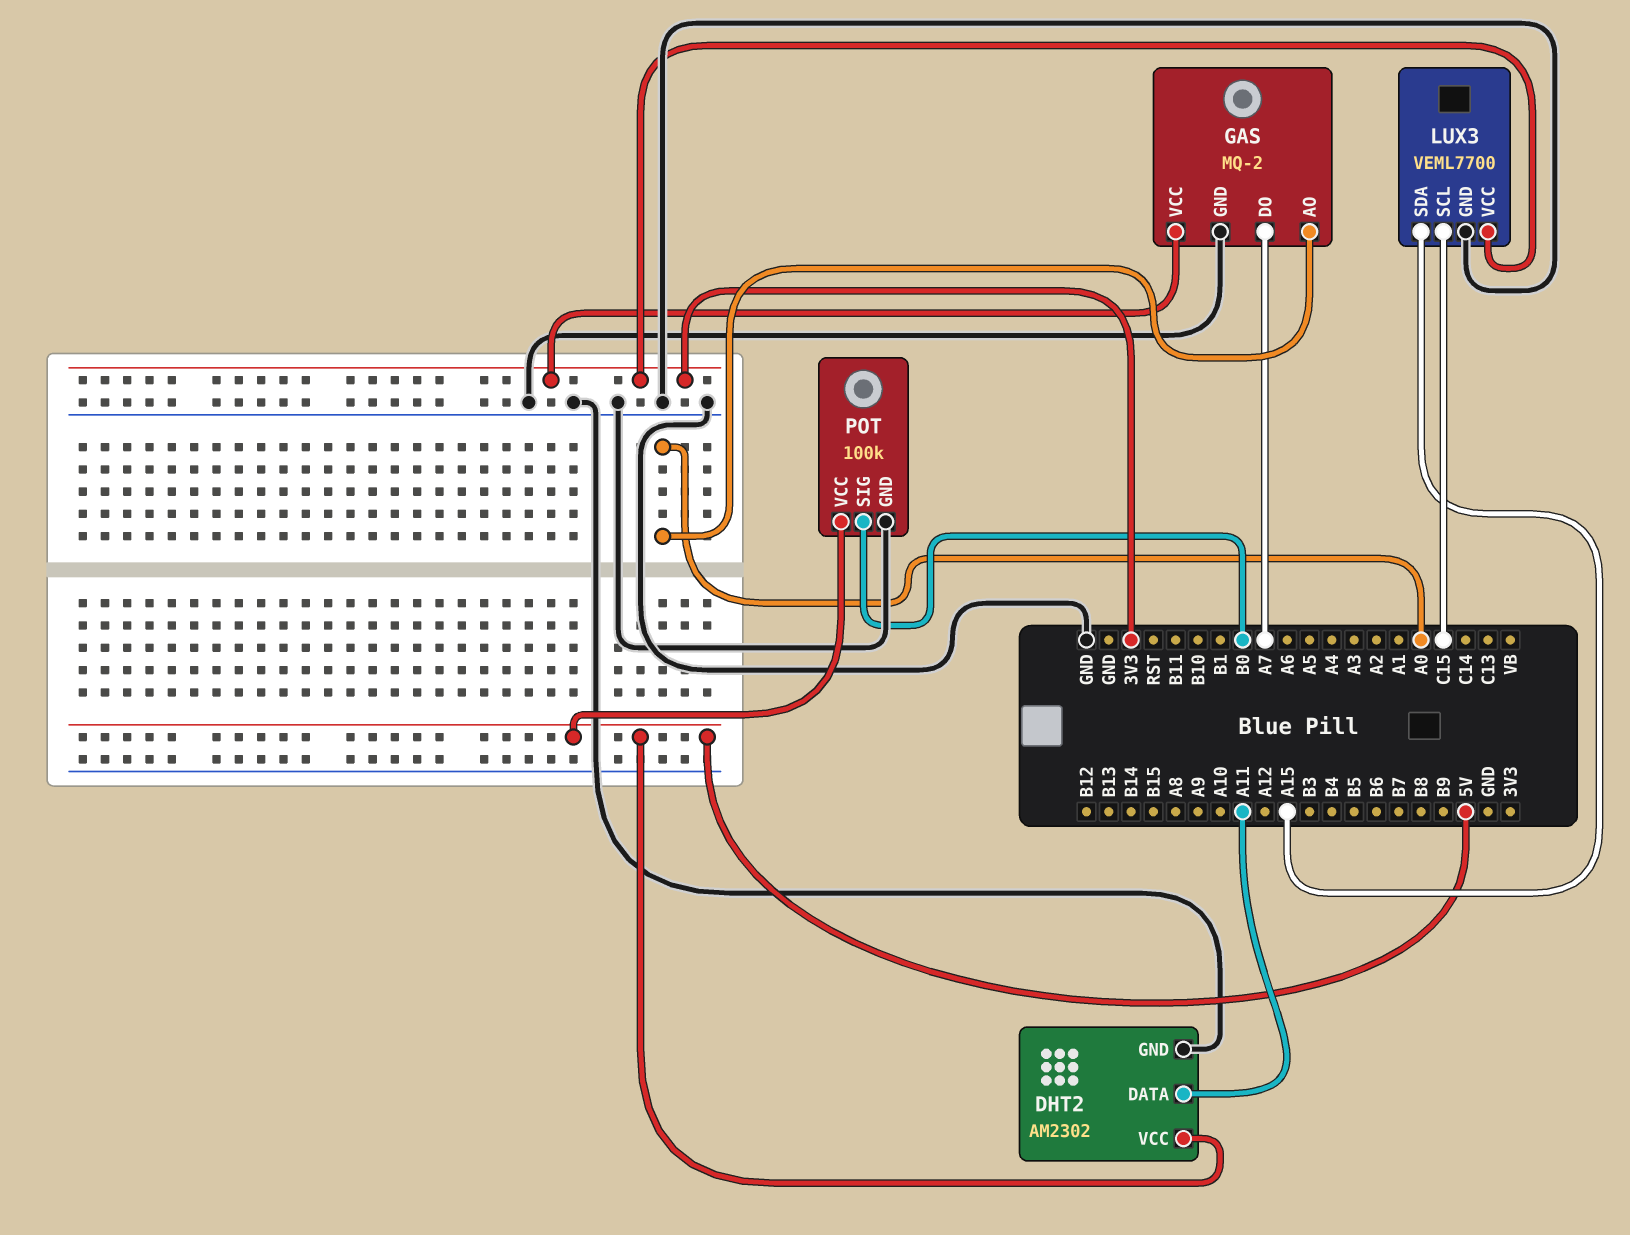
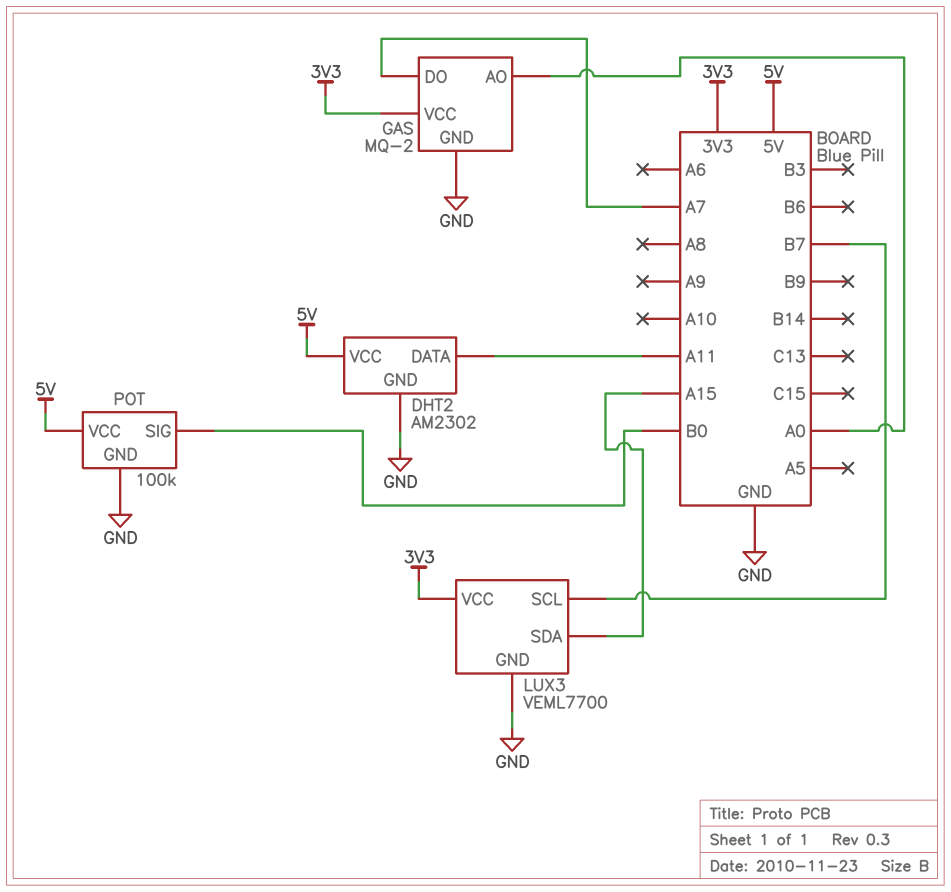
LUX3 pin SCL: C15 -> B7

